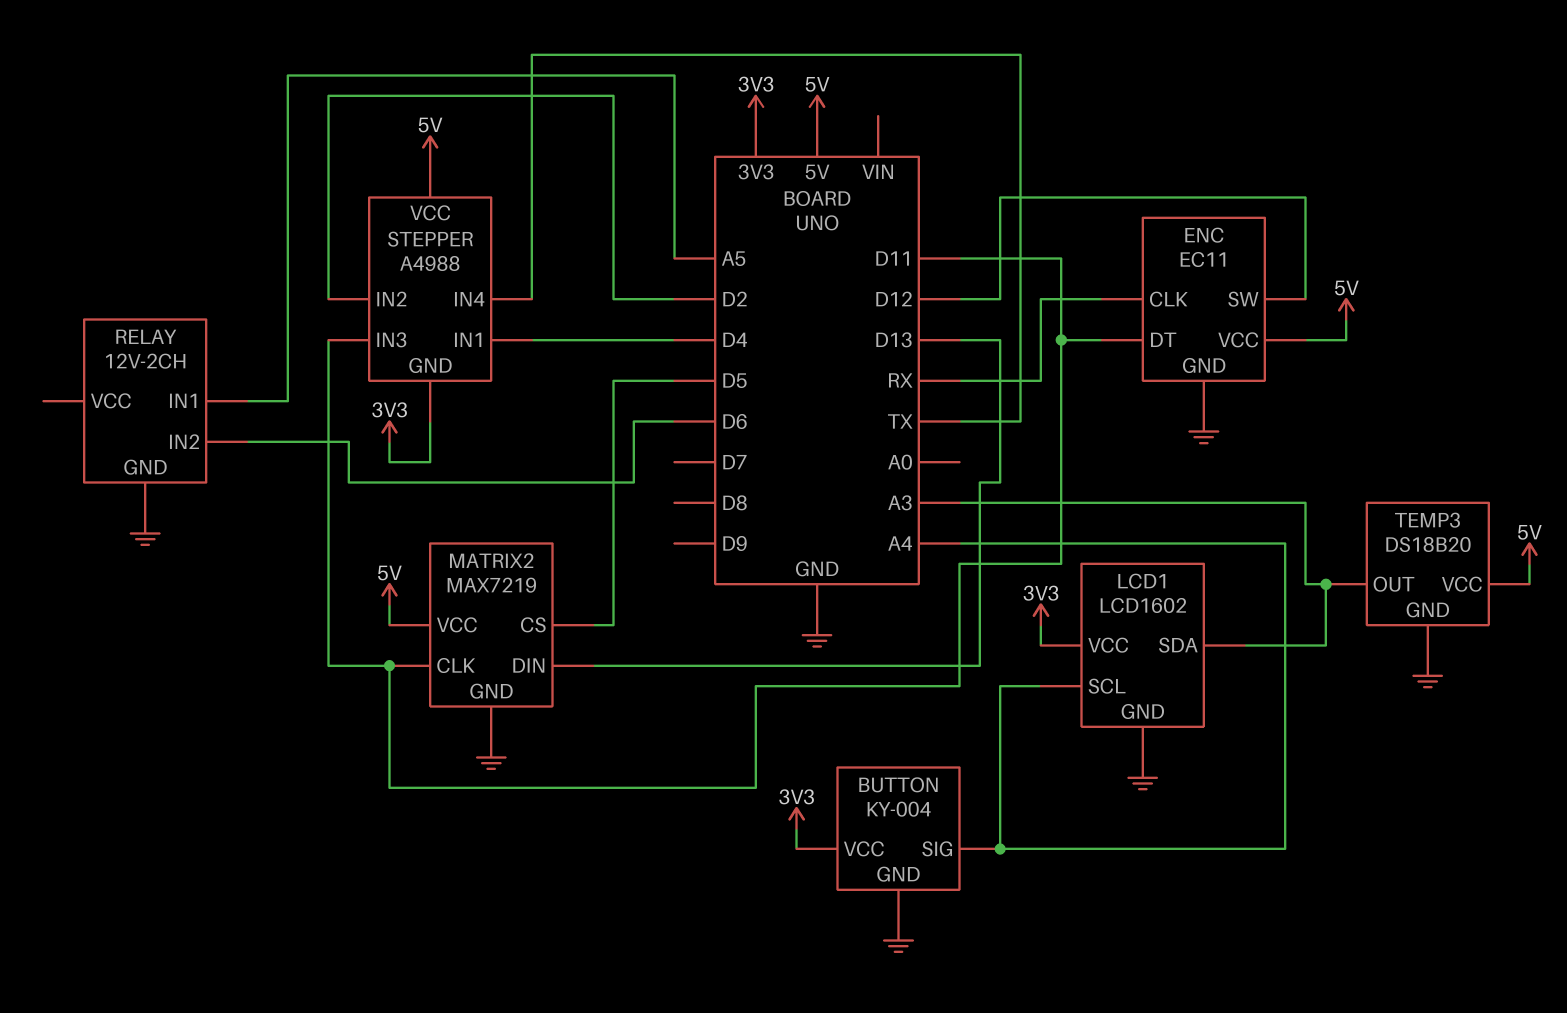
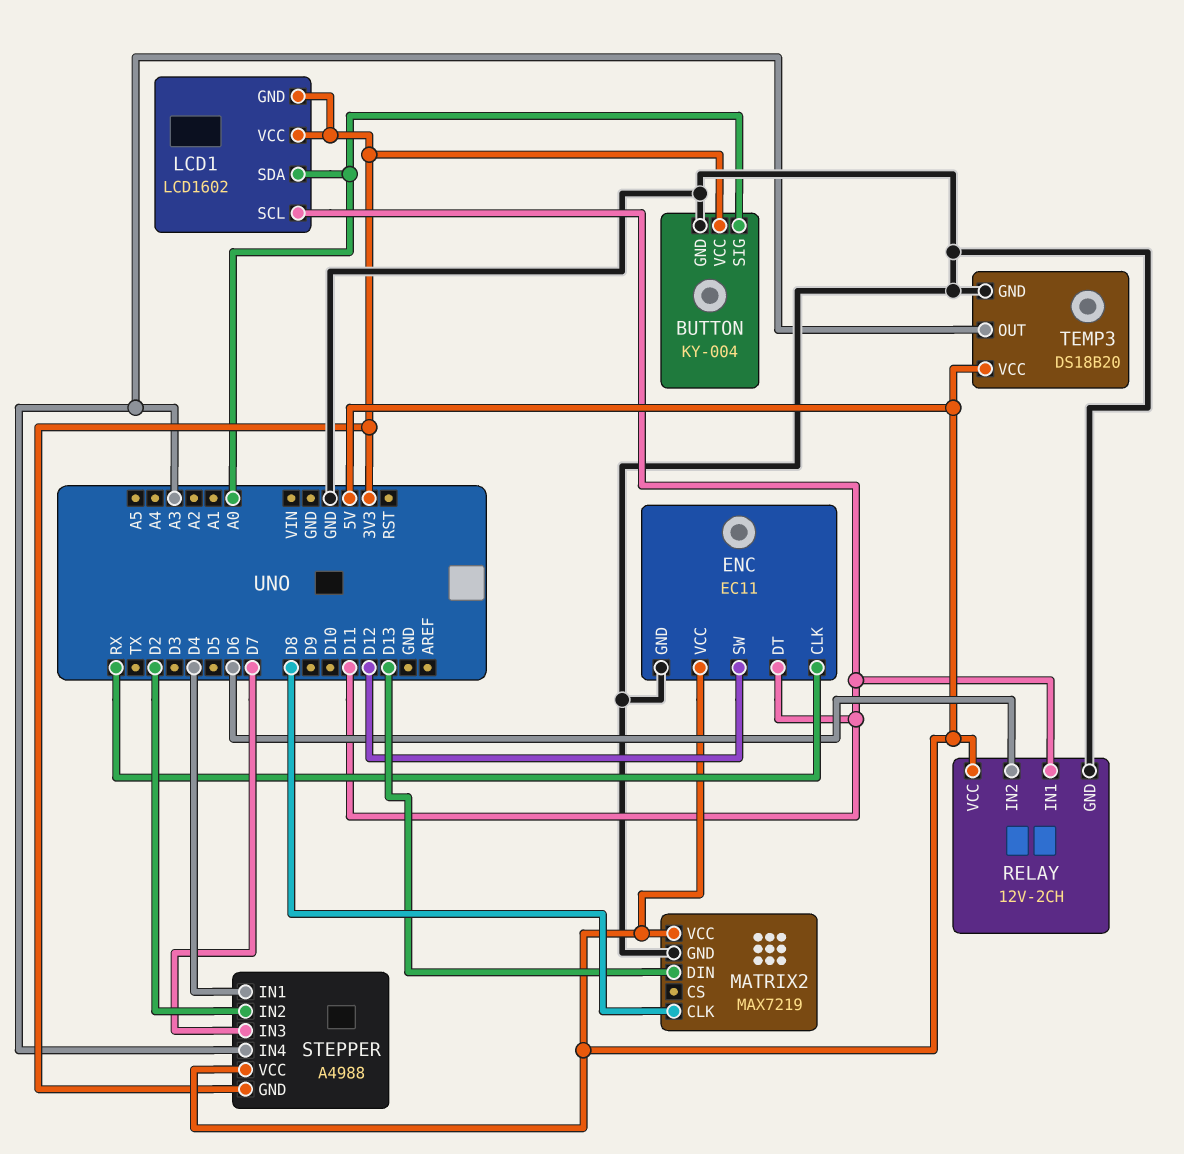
BUTTON pin SIG: A4 -> A0
LCD1 pin GND: GND -> 3V3
LCD1 pin SCL: A4 -> D11
LCD1 pin SDA: A3 -> A0
MATRIX2 pin CLK: D11 -> D8
MATRIX2 pin CS: D5 -> none
RELAY pin IN1: A5 -> D11
RELAY pin VCC: none -> 5V
STEPPER pin IN3: D11 -> D7
STEPPER pin IN4: TX -> A3

